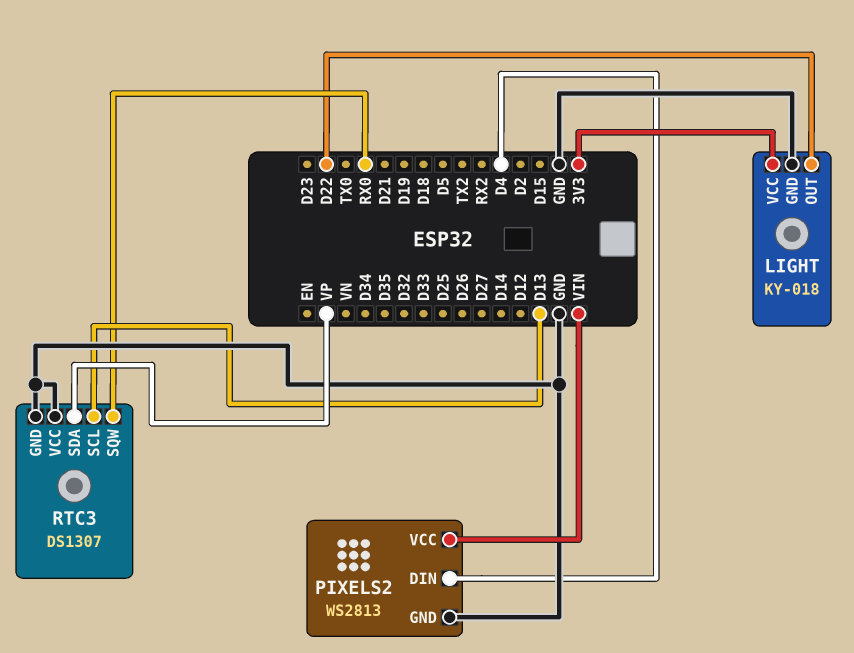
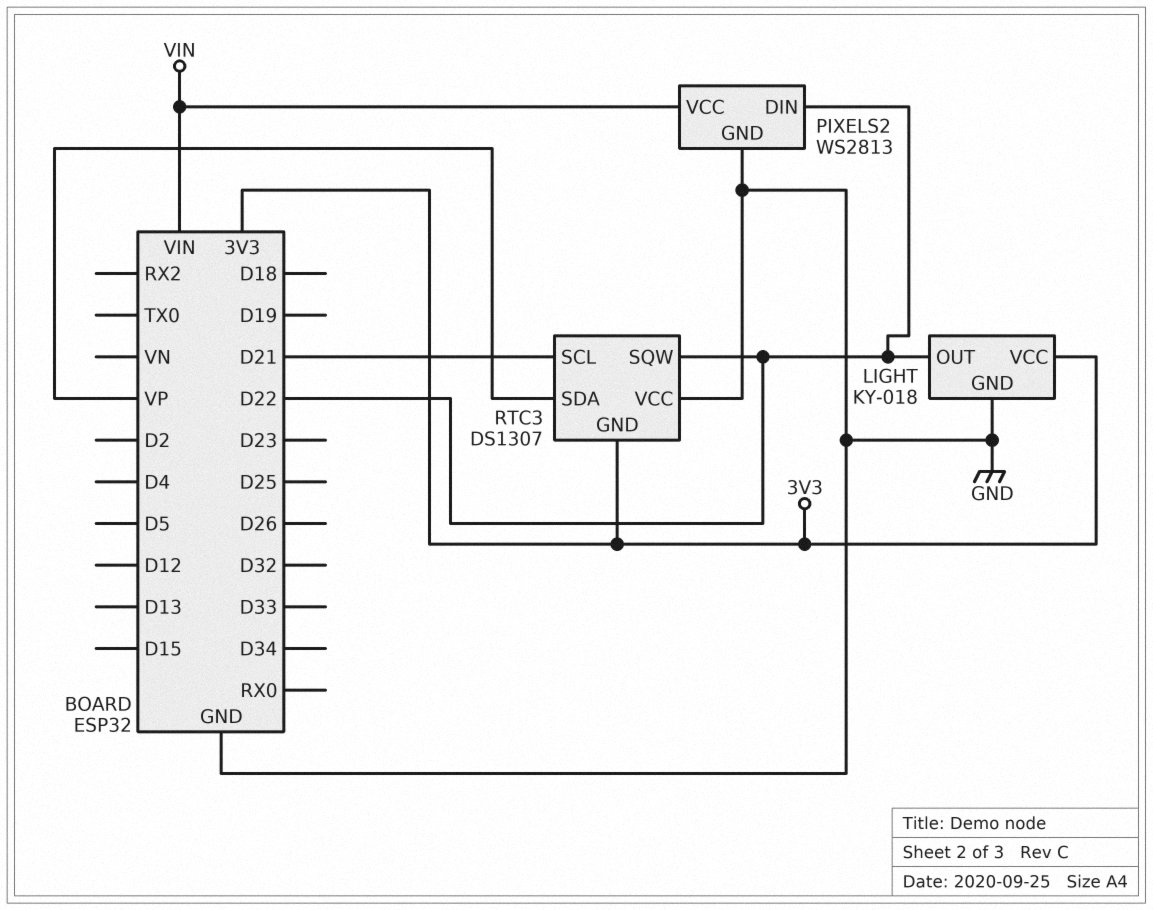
PIXELS2 pin DIN: D4 -> D22
RTC3 pin GND: GND -> 3V3
RTC3 pin SCL: D13 -> D21
RTC3 pin SQW: RX0 -> D22

